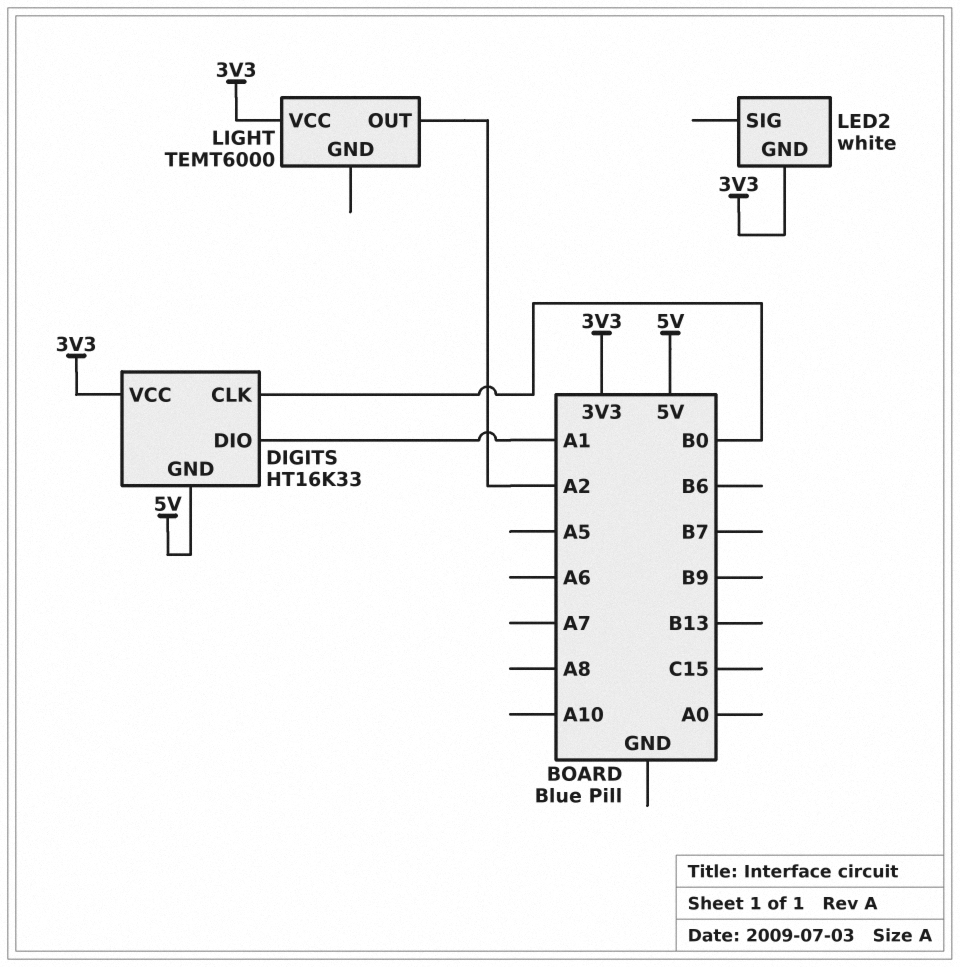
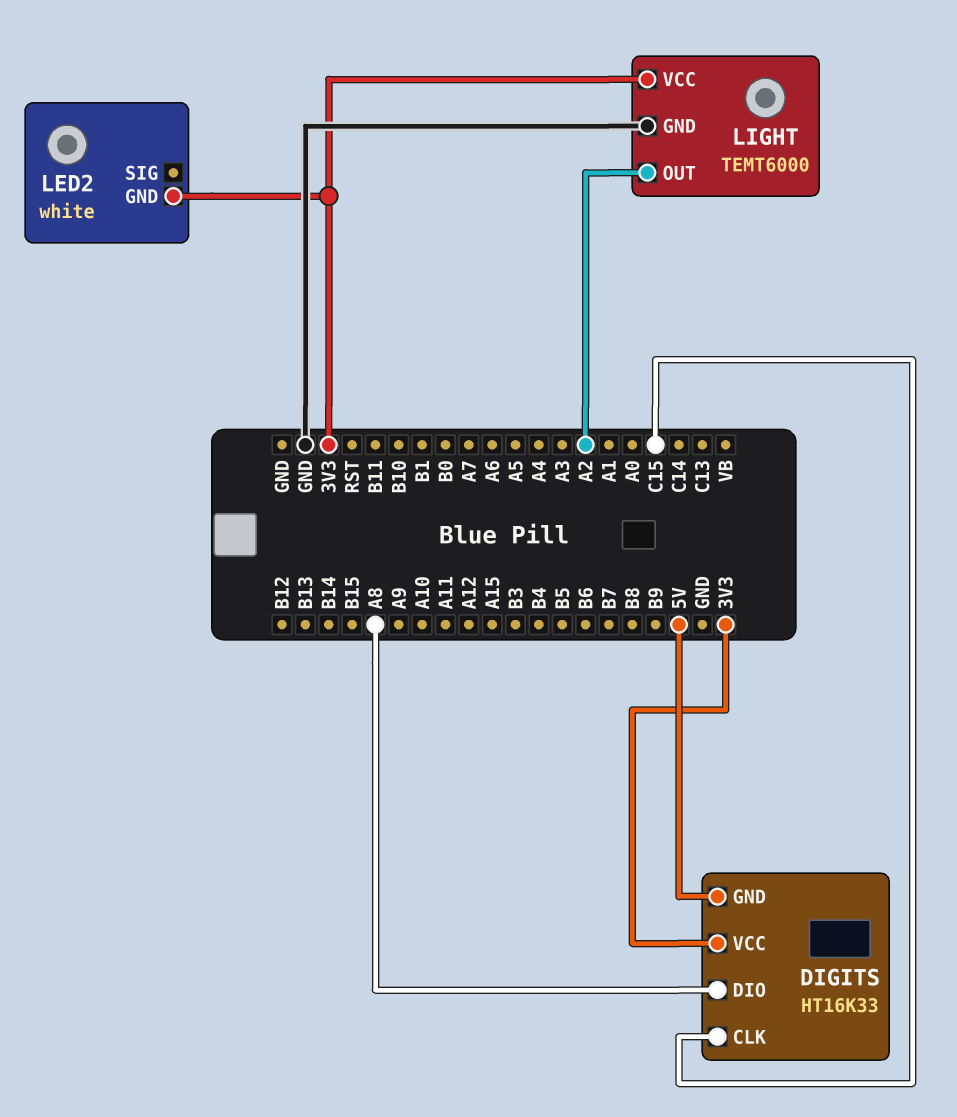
DIGITS pin CLK: B0 -> C15
DIGITS pin DIO: A1 -> A8
LIGHT pin GND: none -> GND

